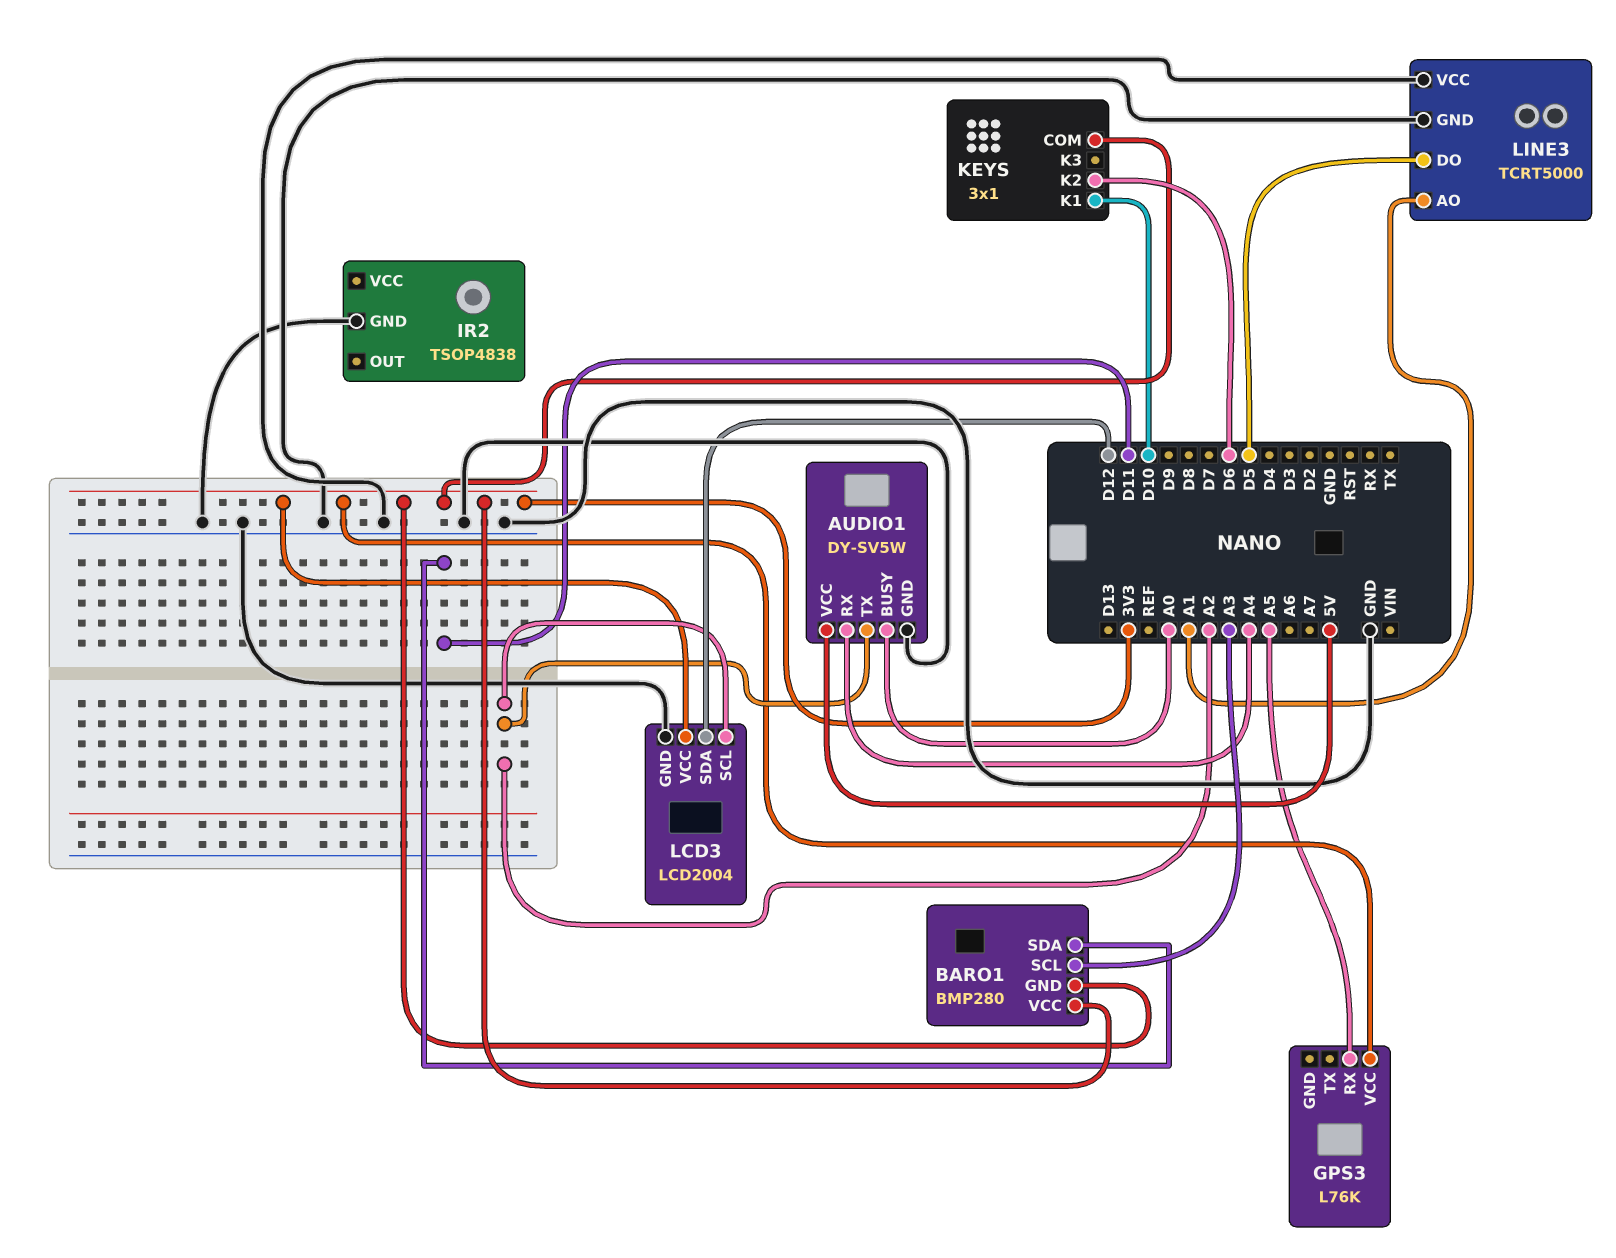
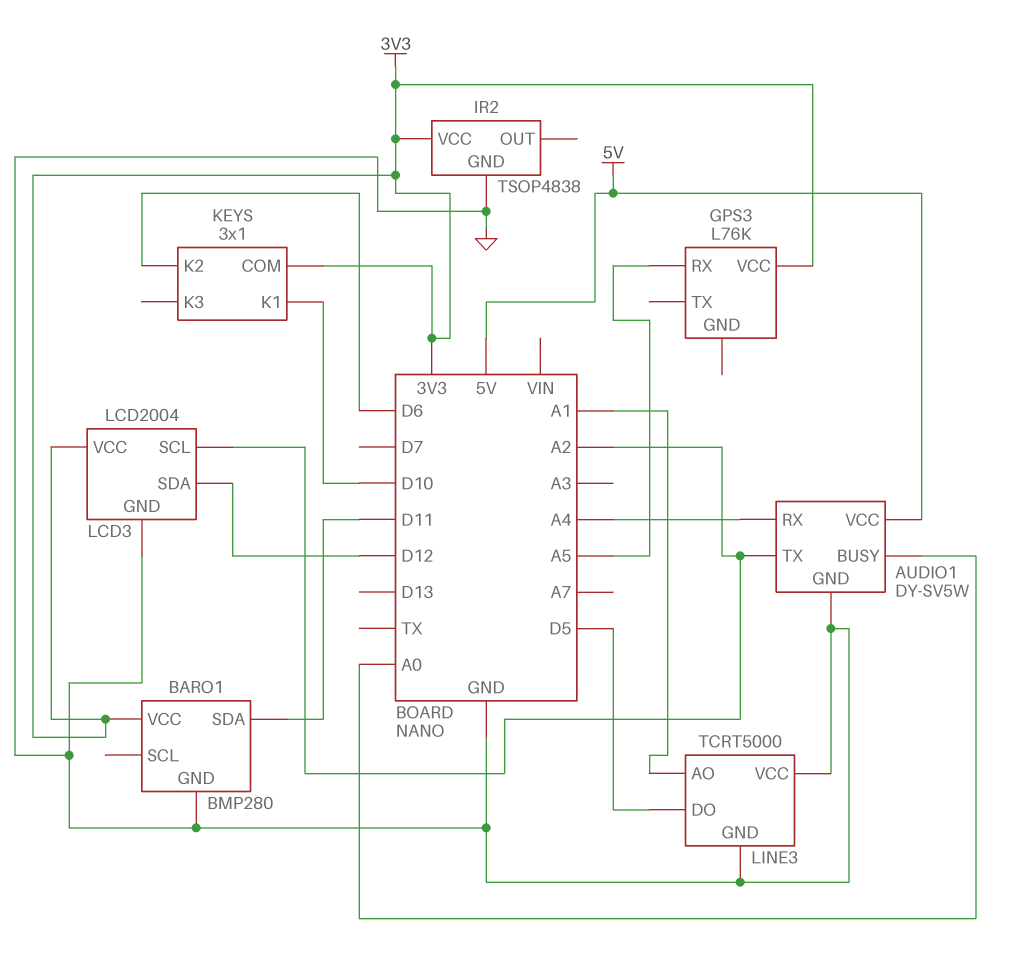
BARO1 pin GND: 3V3 -> GND
BARO1 pin SCL: A3 -> none
IR2 pin VCC: none -> 3V3

